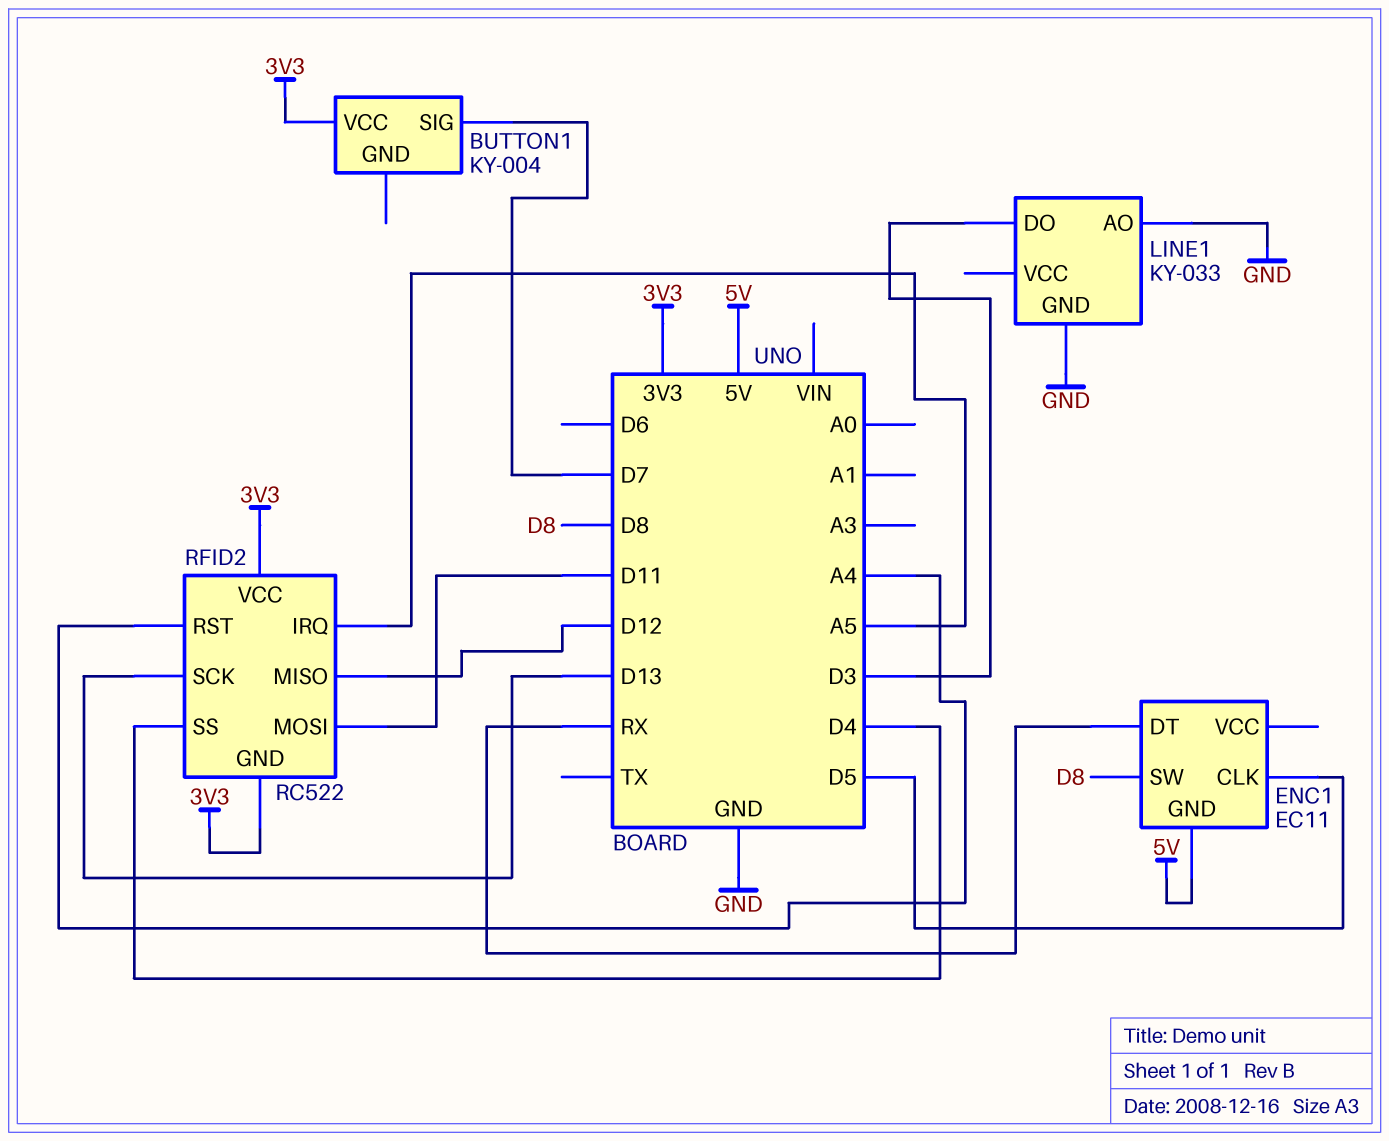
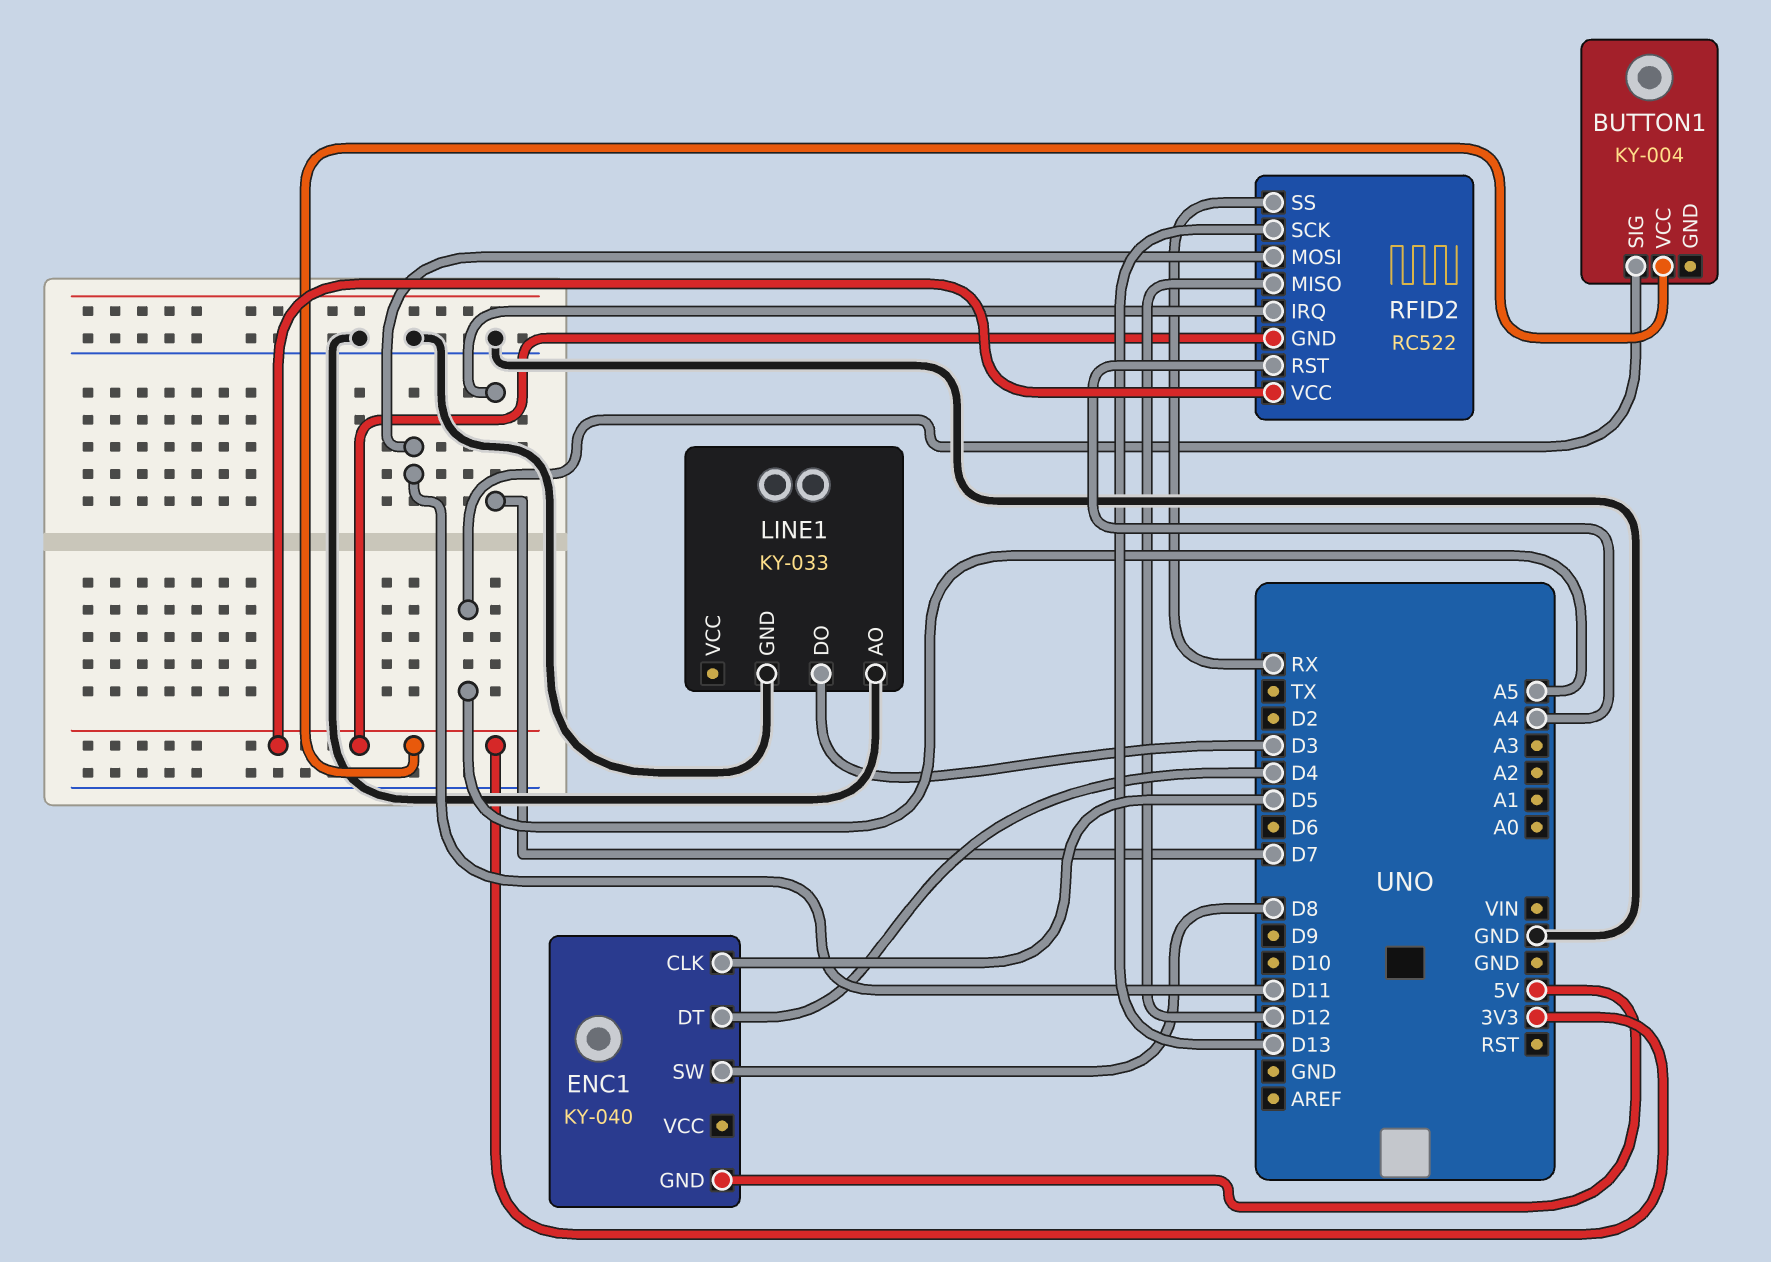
BUTTON1 pin SIG: D7 -> A5
ENC1: EC11 -> KY-040
ENC1 pin DT: RX -> D4
RFID2 pin IRQ: A5 -> D7
RFID2 pin SS: D4 -> RX

